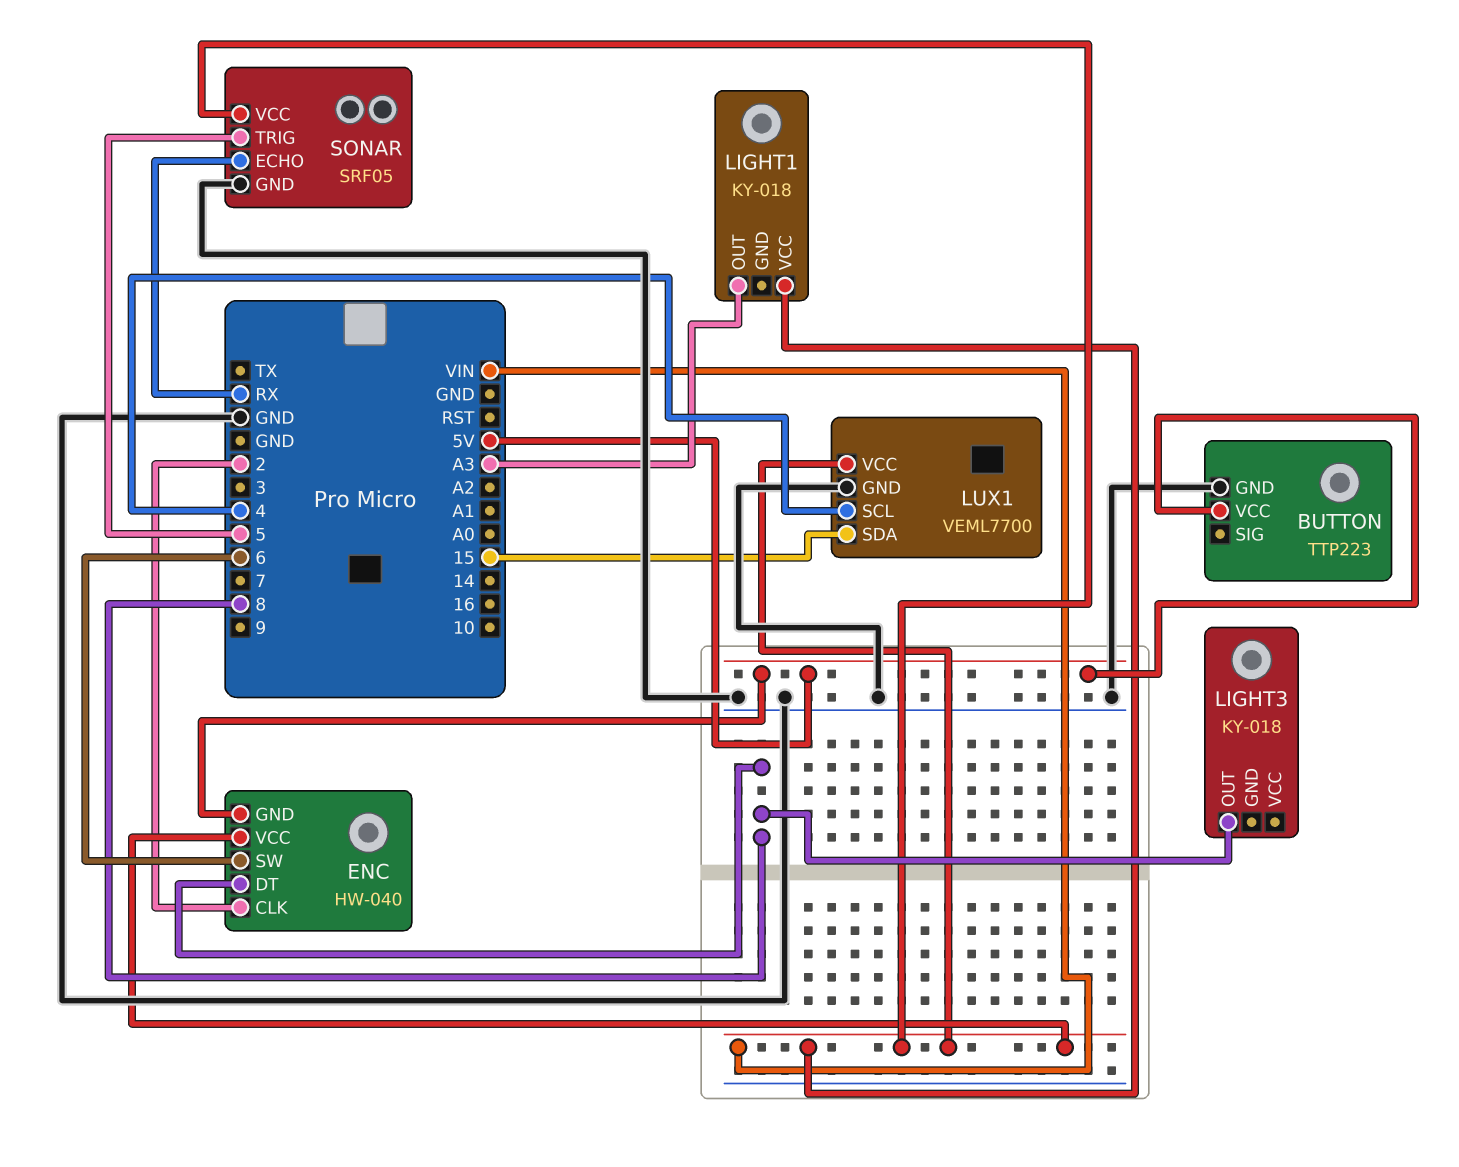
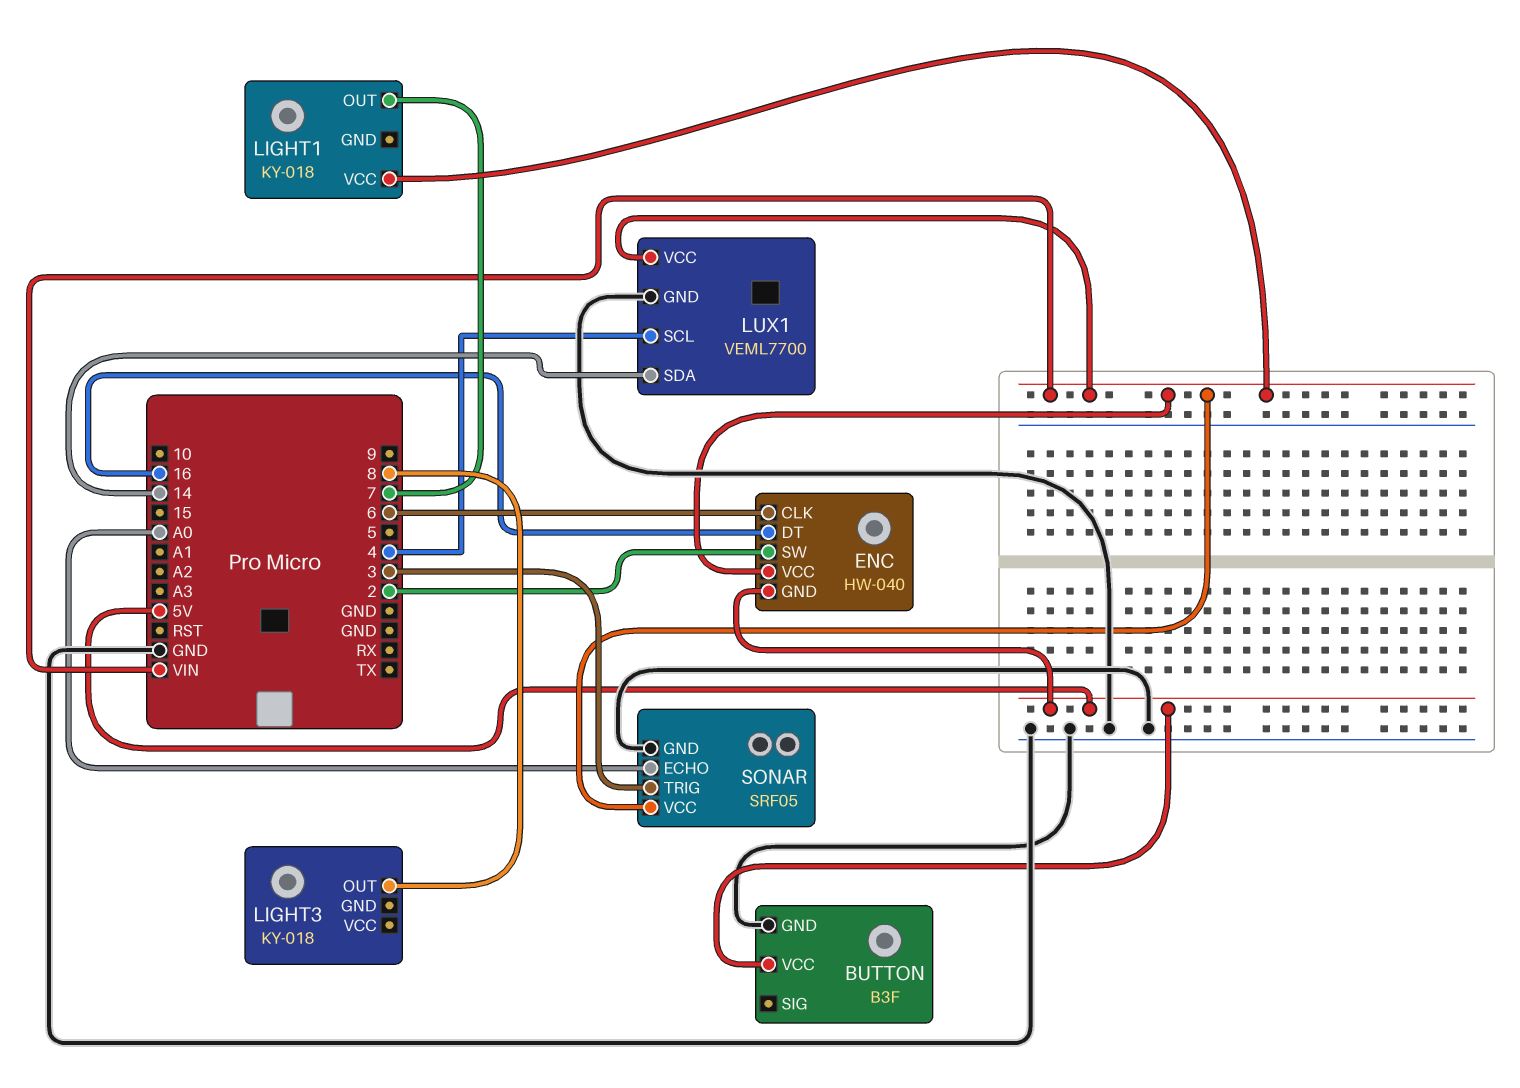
BUTTON: TTP223 -> B3F
ENC pin CLK: 2 -> 6
ENC pin DT: 8 -> 16
ENC pin SW: 6 -> 2
LIGHT1 pin OUT: A3 -> 7
LUX1 pin SDA: 15 -> 14
SONAR pin ECHO: RX -> A0
SONAR pin TRIG: 5 -> 3

